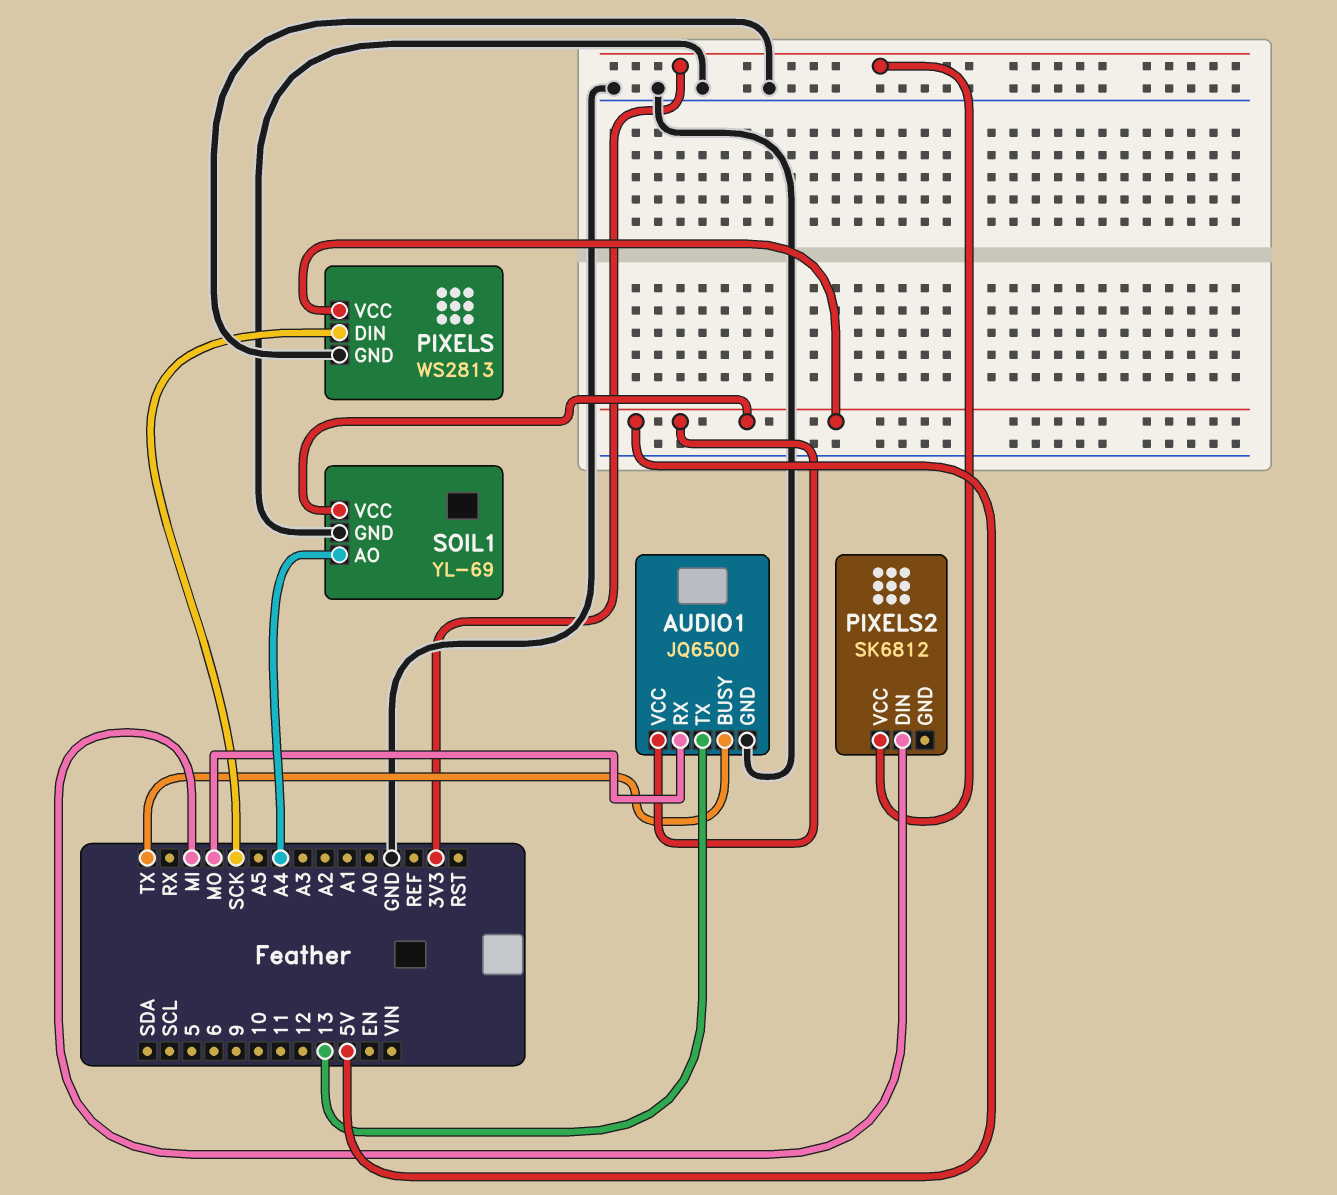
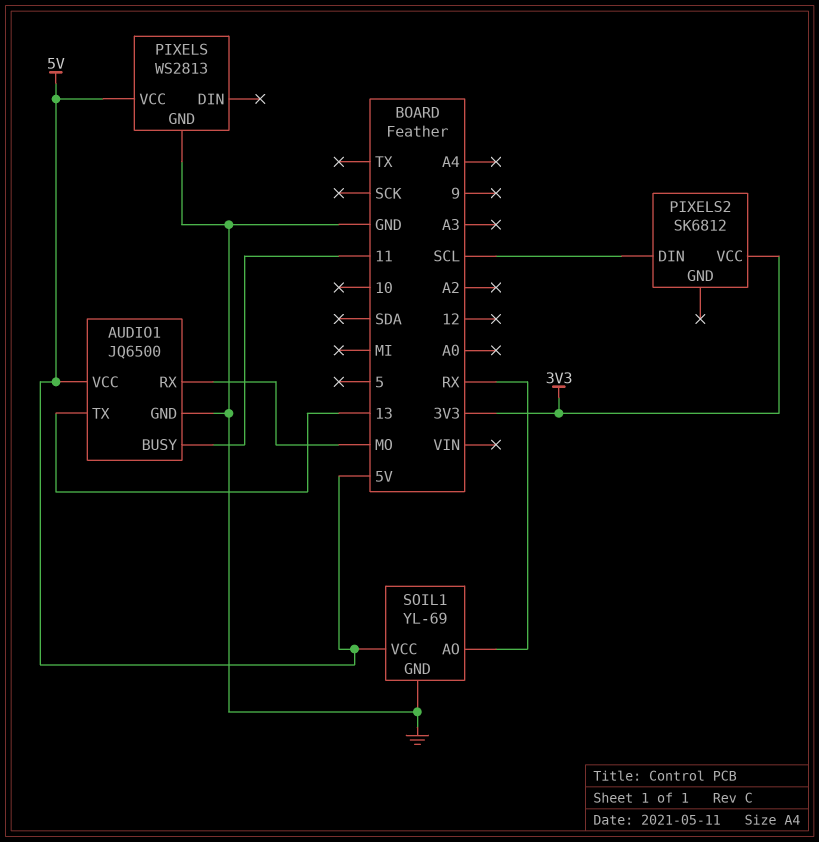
AUDIO1 pin BUSY: TX -> 11
PIXELS pin DIN: SCK -> none
PIXELS2 pin DIN: MI -> SCL
SOIL1 pin AO: A4 -> RX

